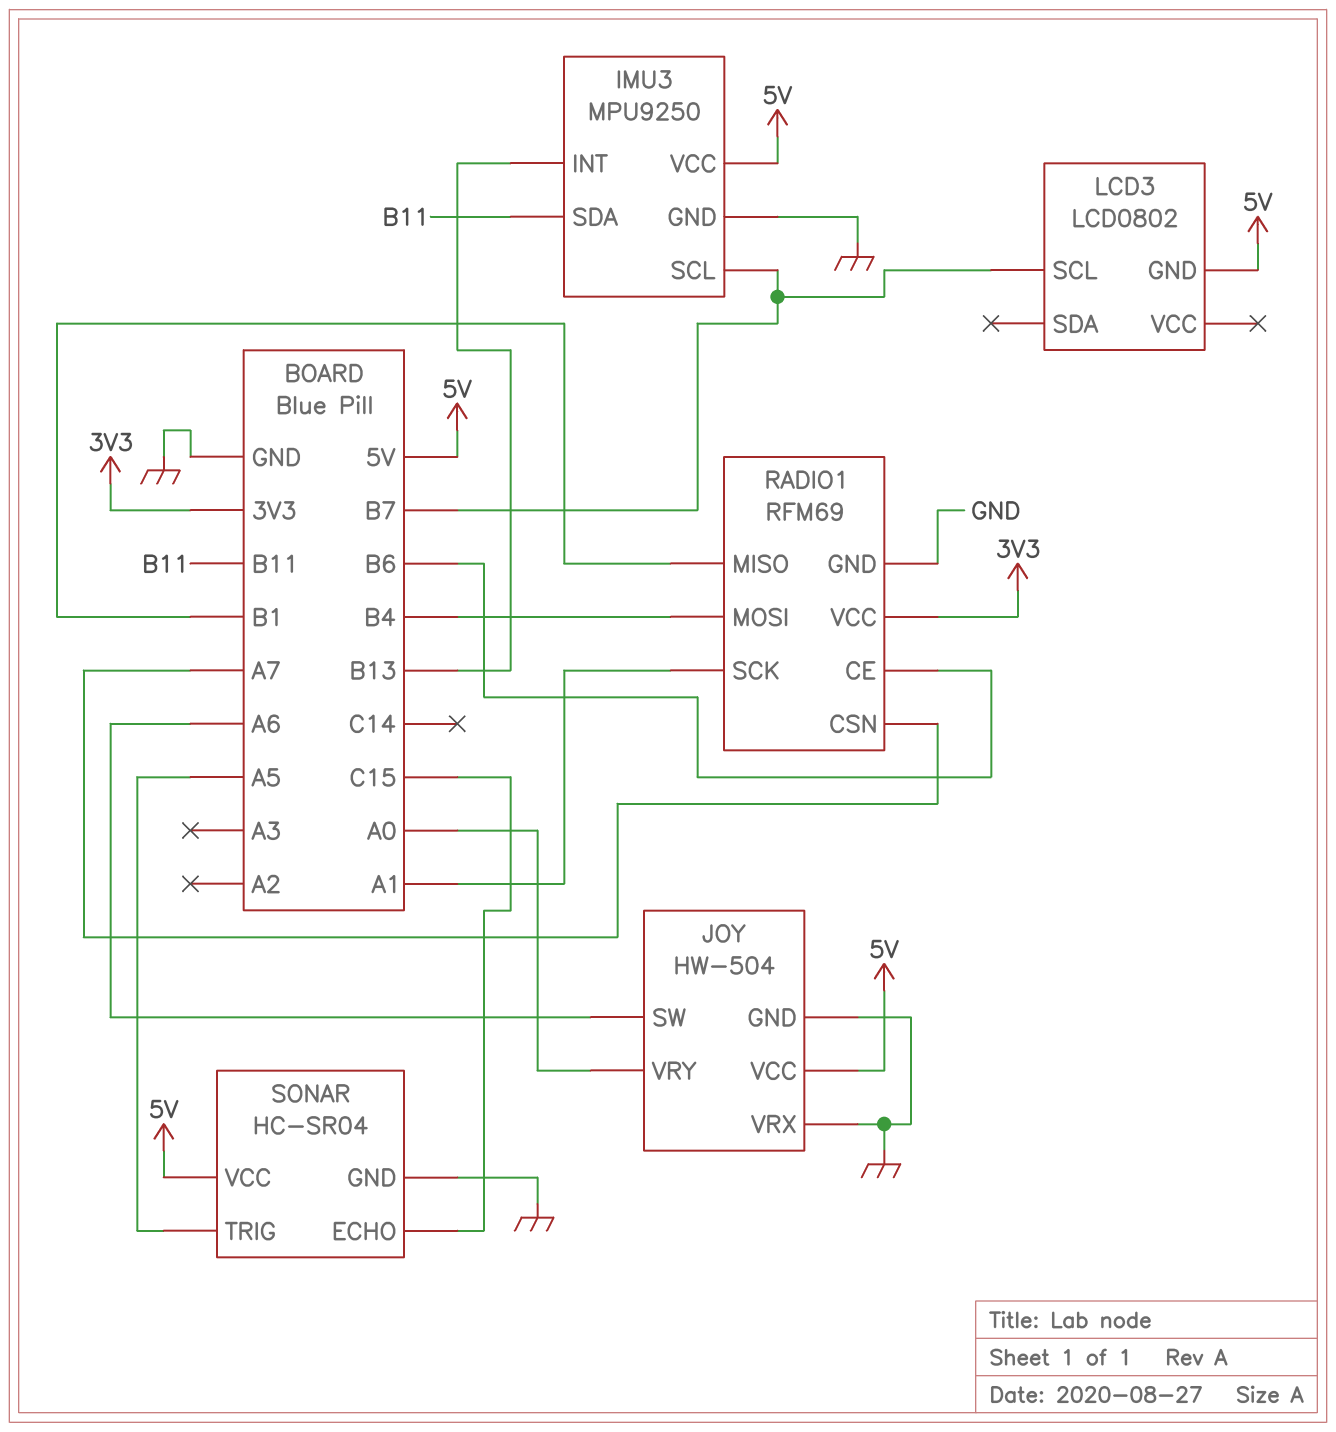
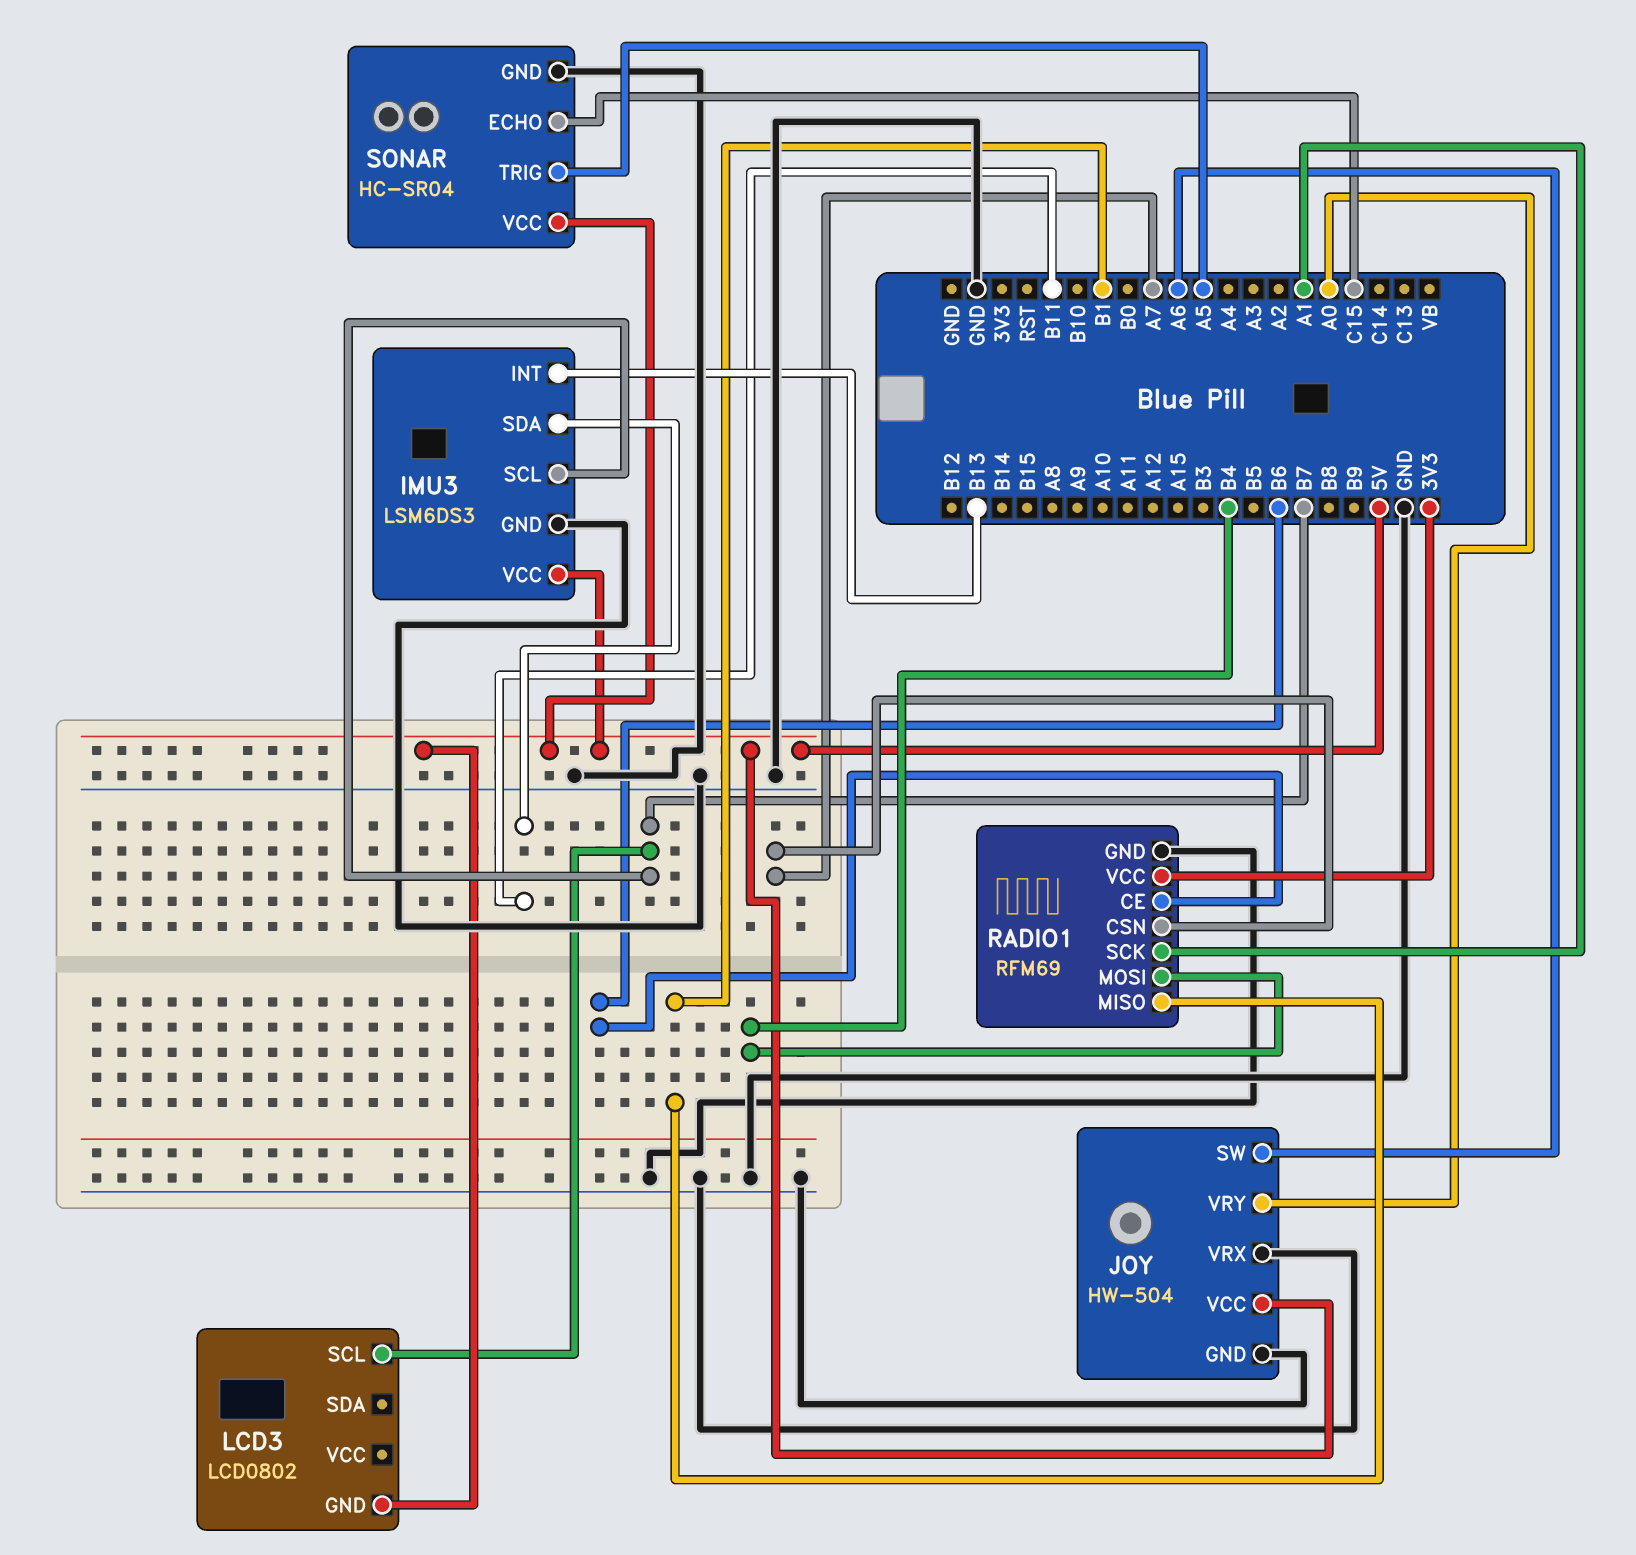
IMU3: MPU9250 -> LSM6DS3

